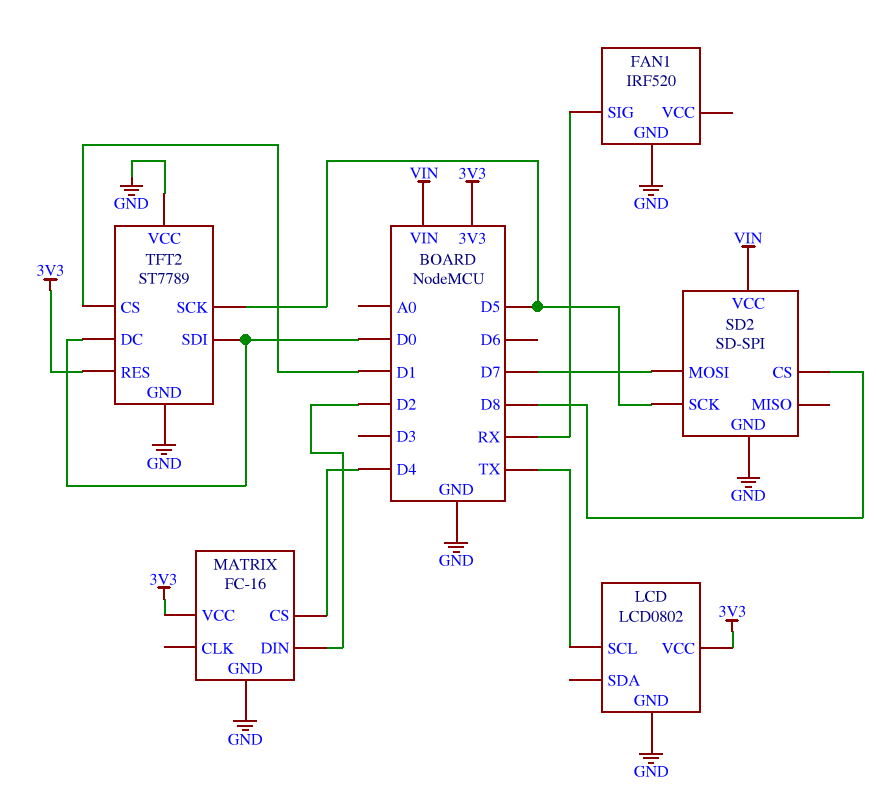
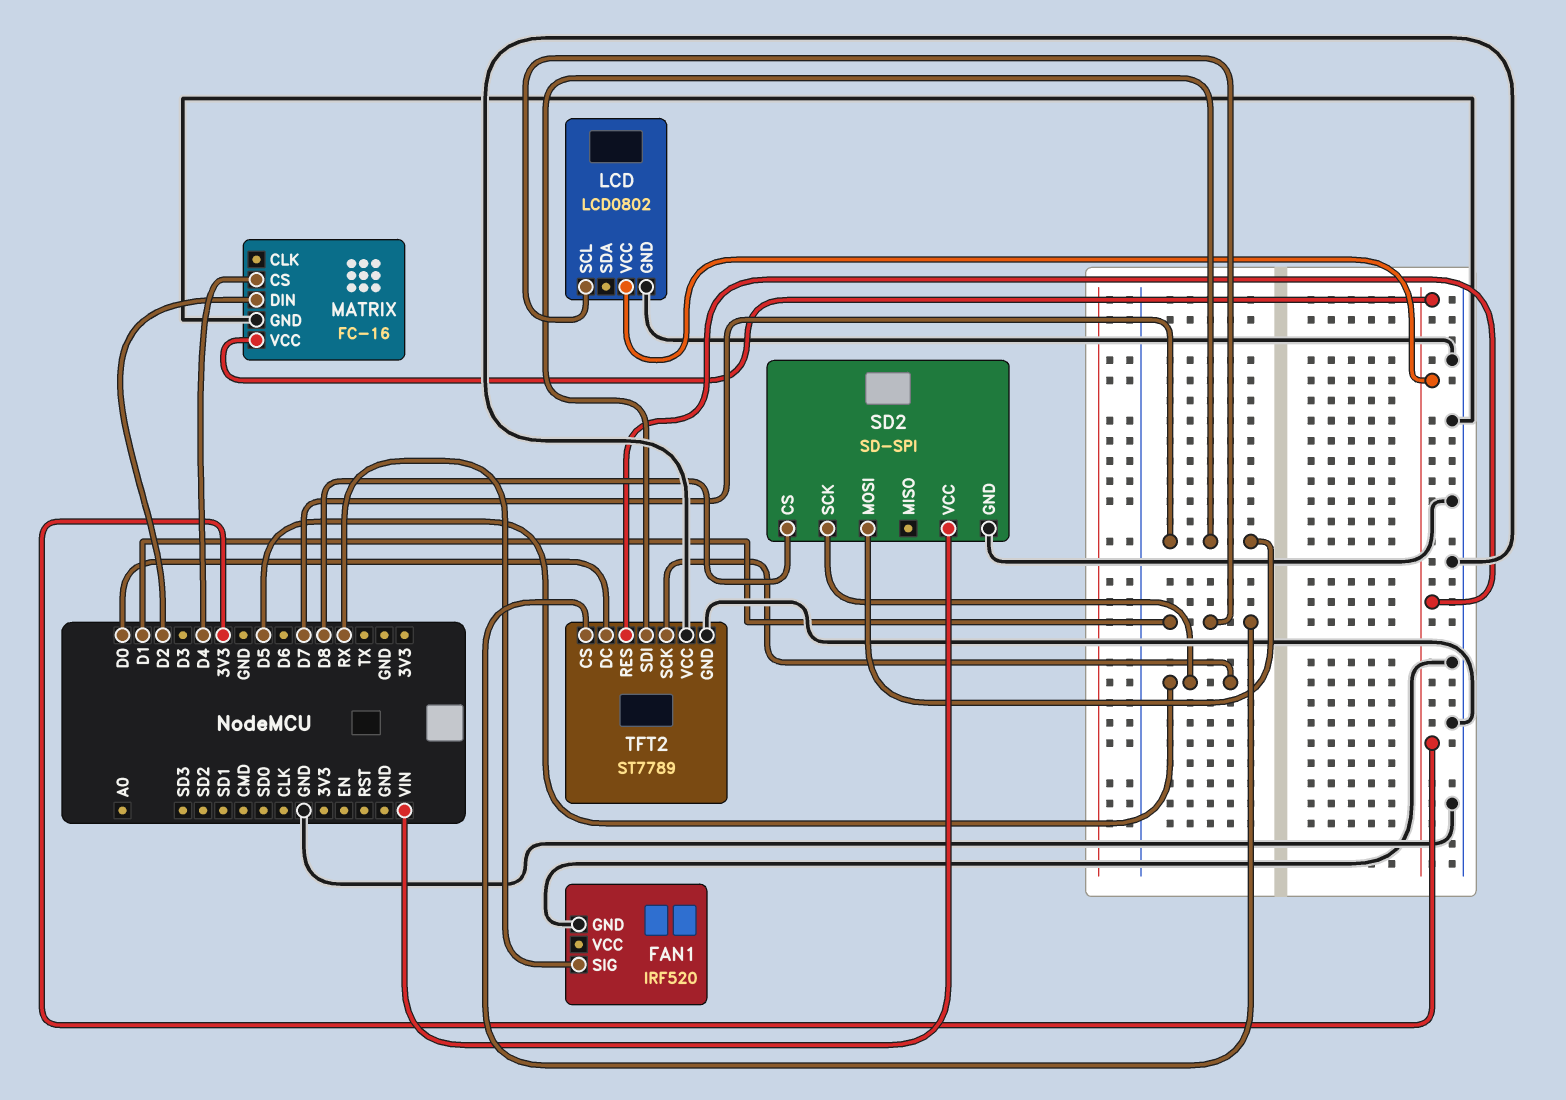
LCD pin SCL: TX -> D1
TFT2 pin SDI: D0 -> D7

